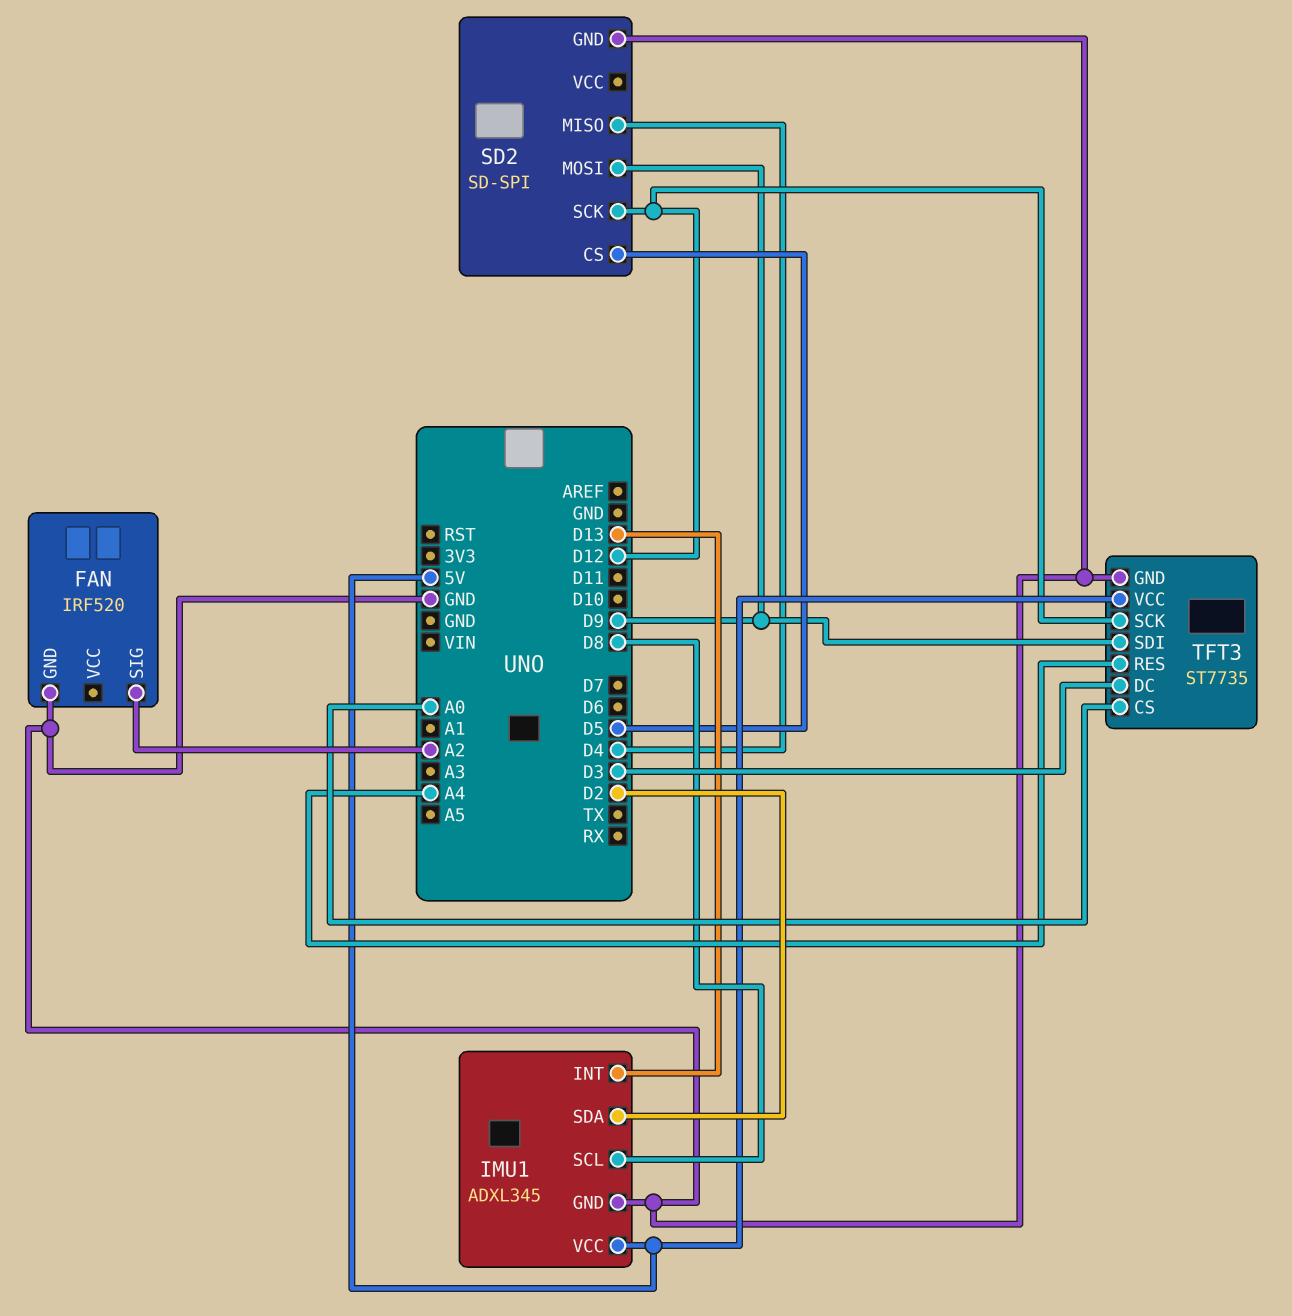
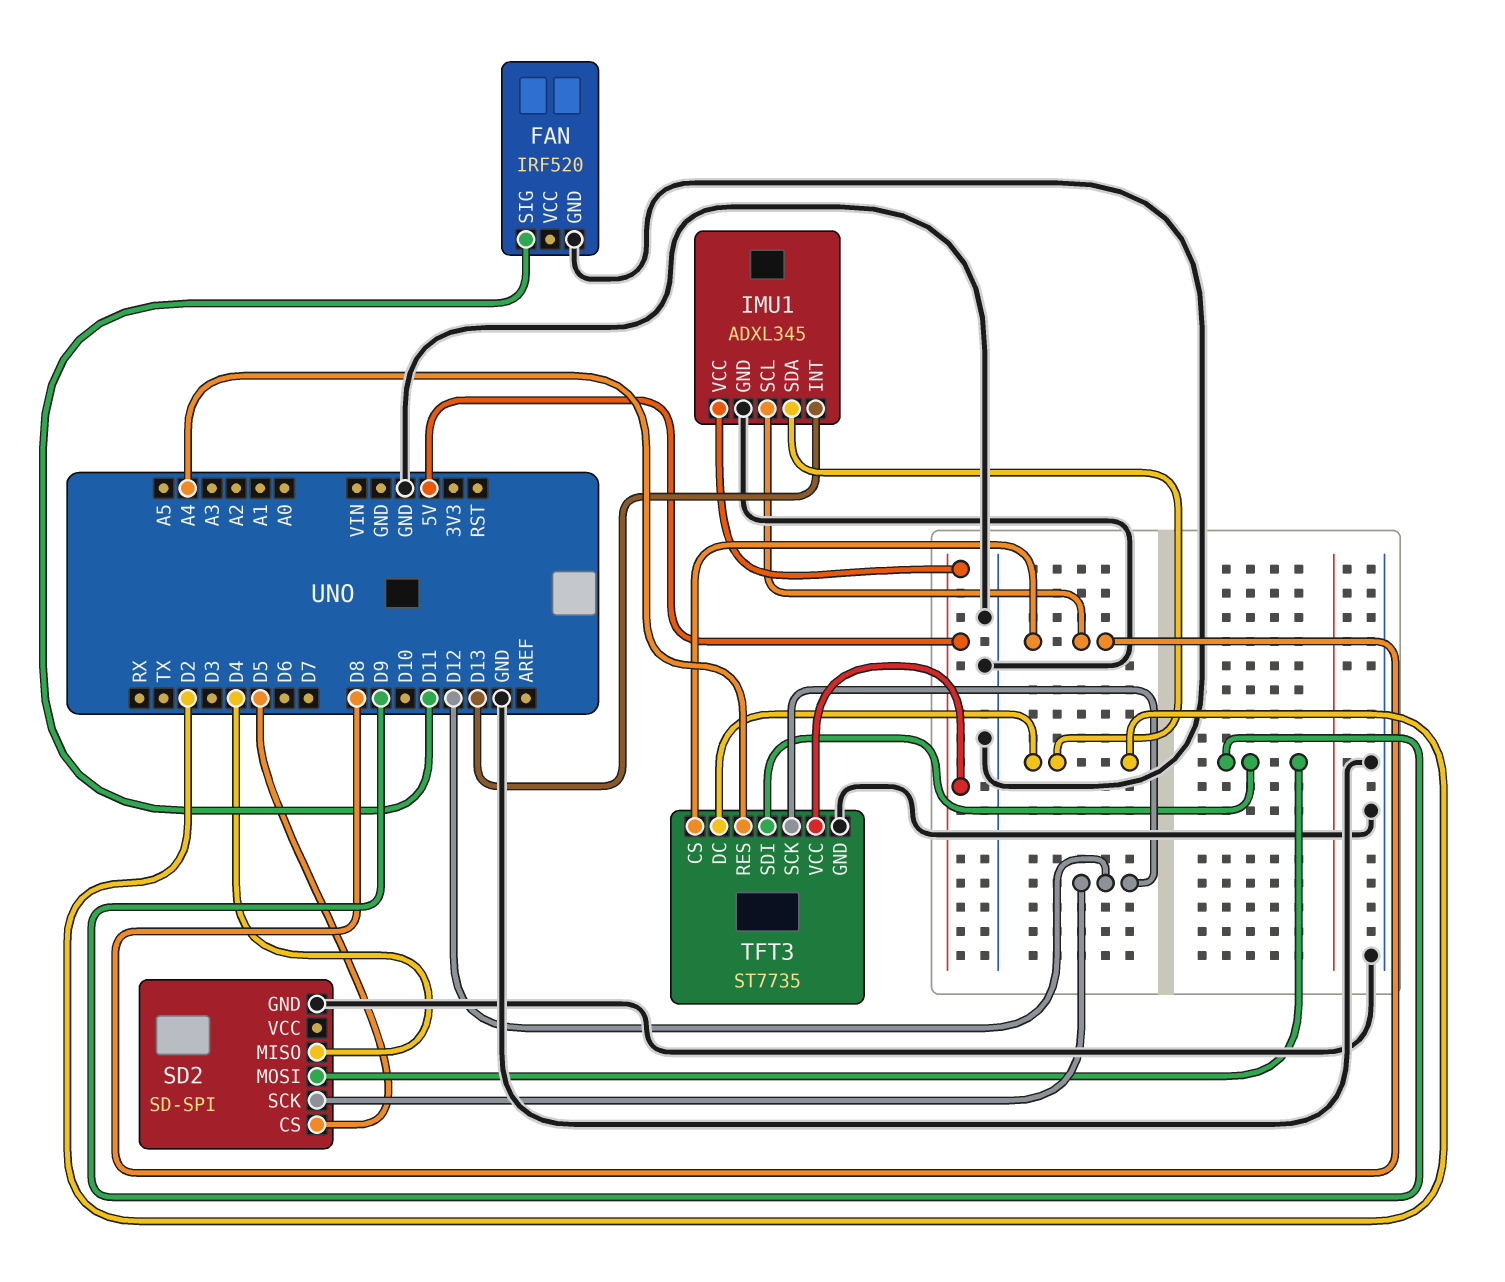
FAN pin SIG: A2 -> D11
TFT3 pin CS: A0 -> D8
TFT3 pin DC: D3 -> D2

